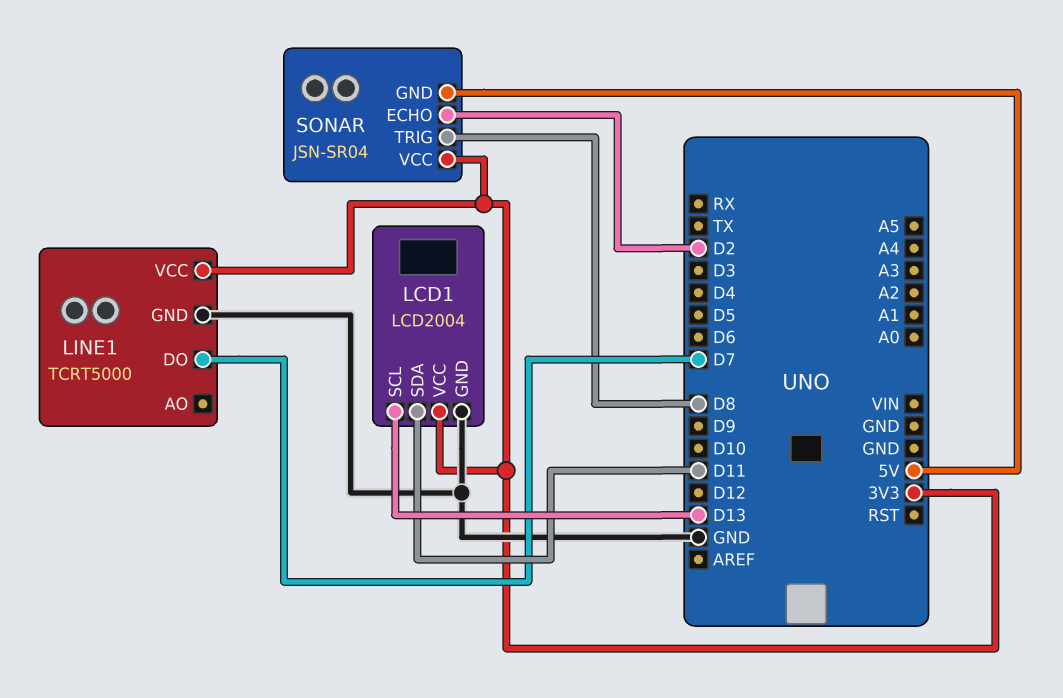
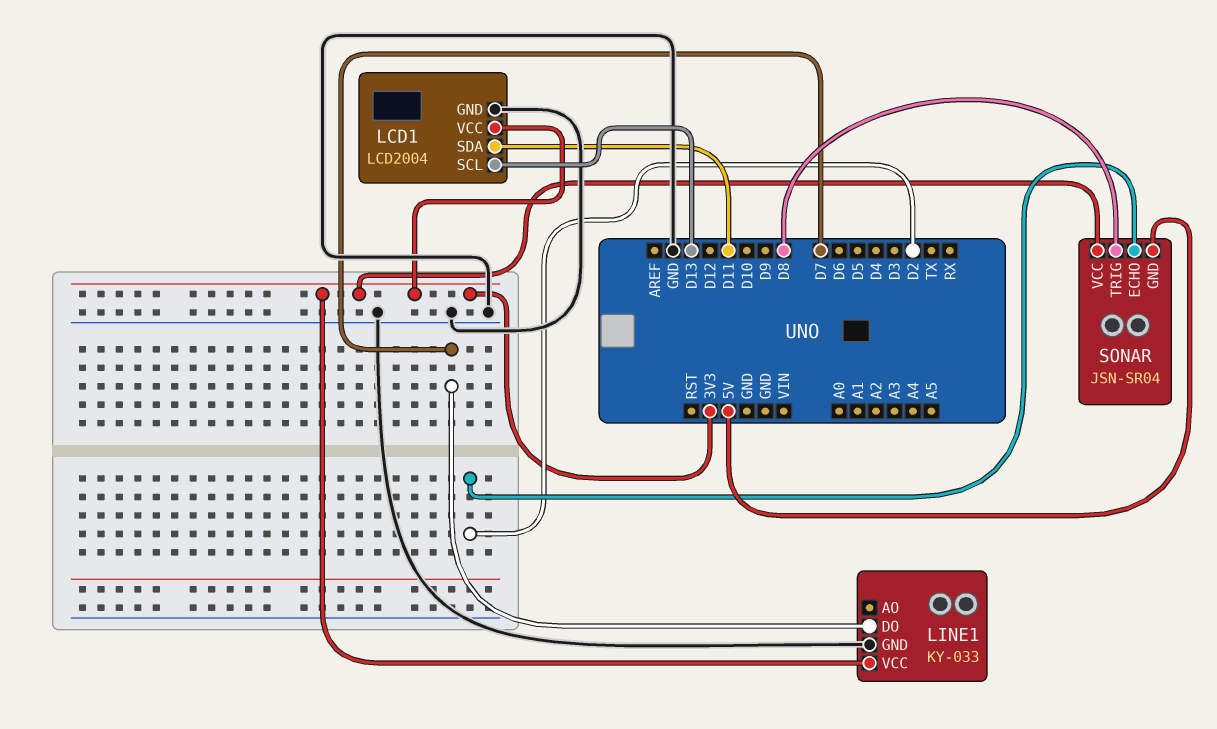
LINE1: TCRT5000 -> KY-033

